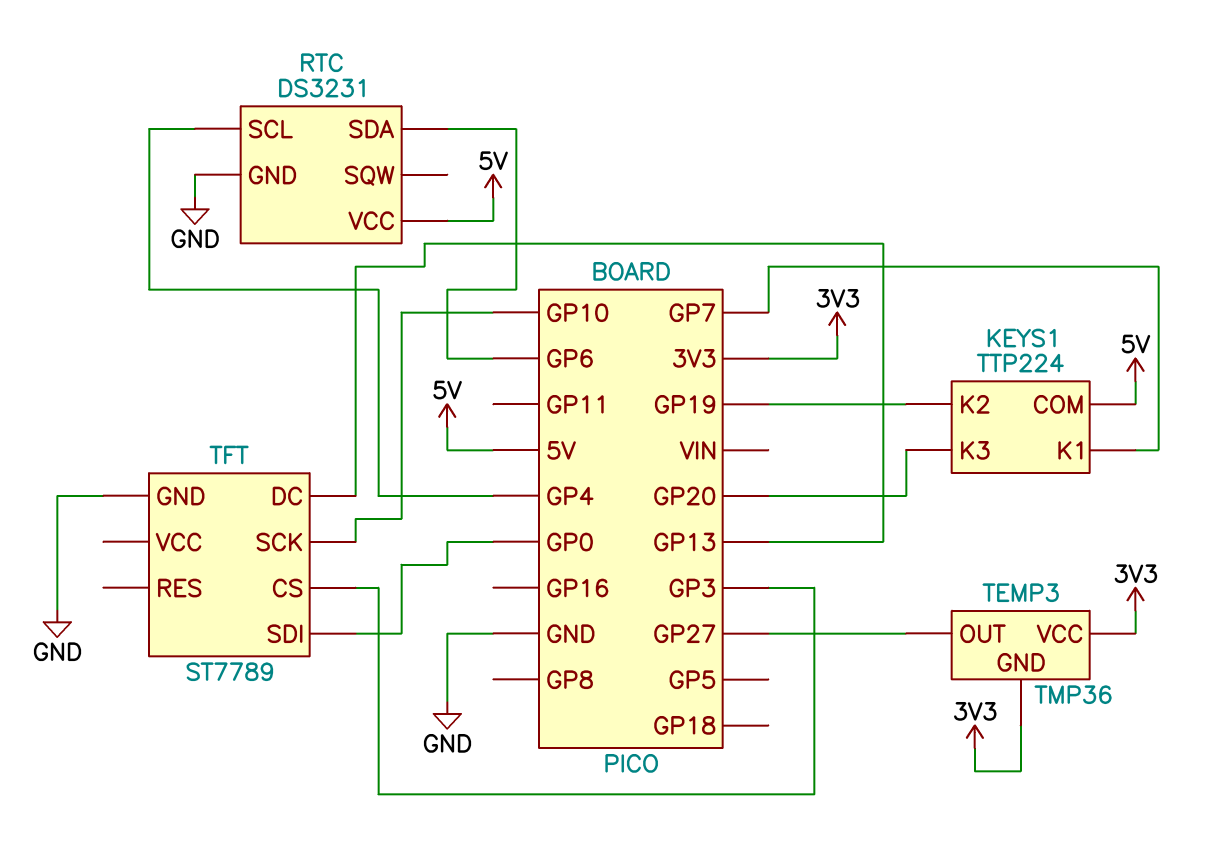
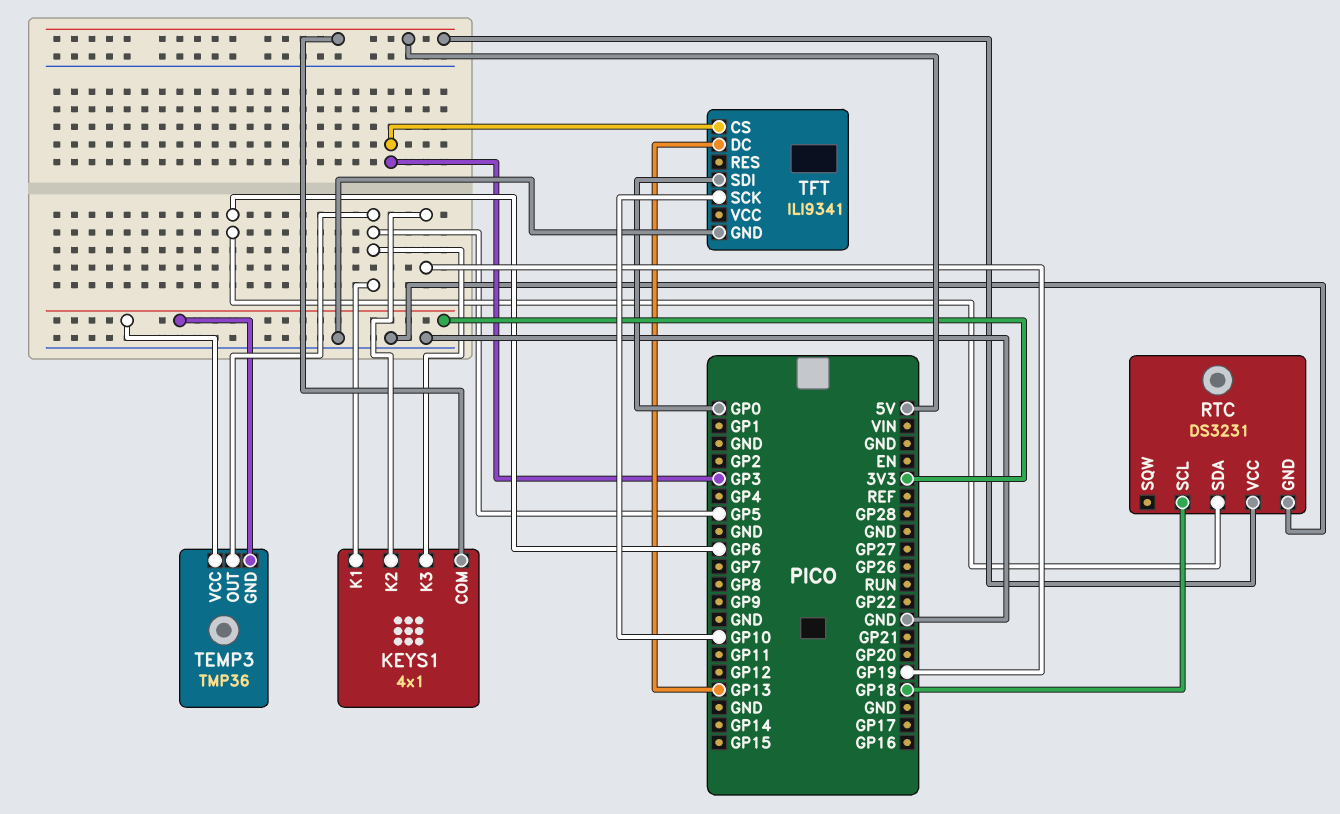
KEYS1: TTP224 -> 4x1
KEYS1 pin K1: GP7 -> GP5
KEYS1 pin K3: GP20 -> GP5
RTC pin SCL: GP4 -> GP18
TEMP3 pin OUT: GP27 -> GP5
TFT: ST7789 -> ILI9341

